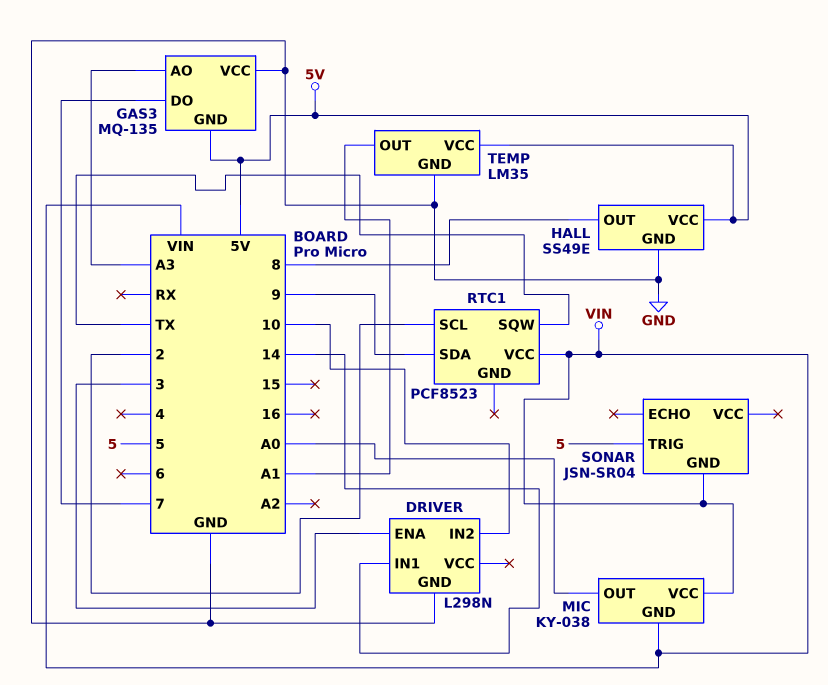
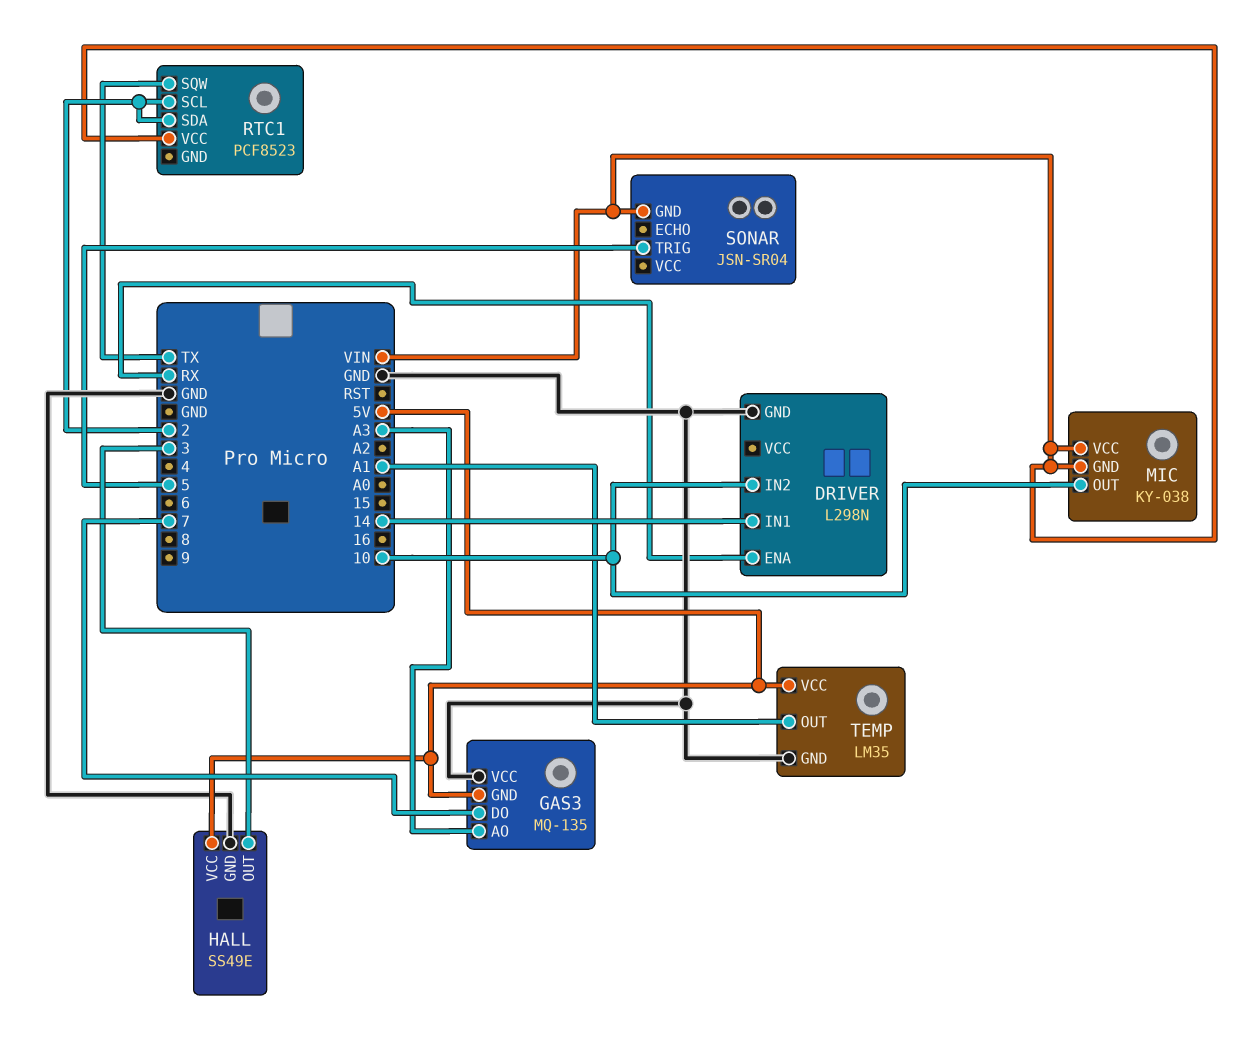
DRIVER pin ENA: 3 -> RX
HALL pin OUT: 8 -> 3
MIC pin OUT: A0 -> 10
RTC1 pin SDA: 9 -> 2

